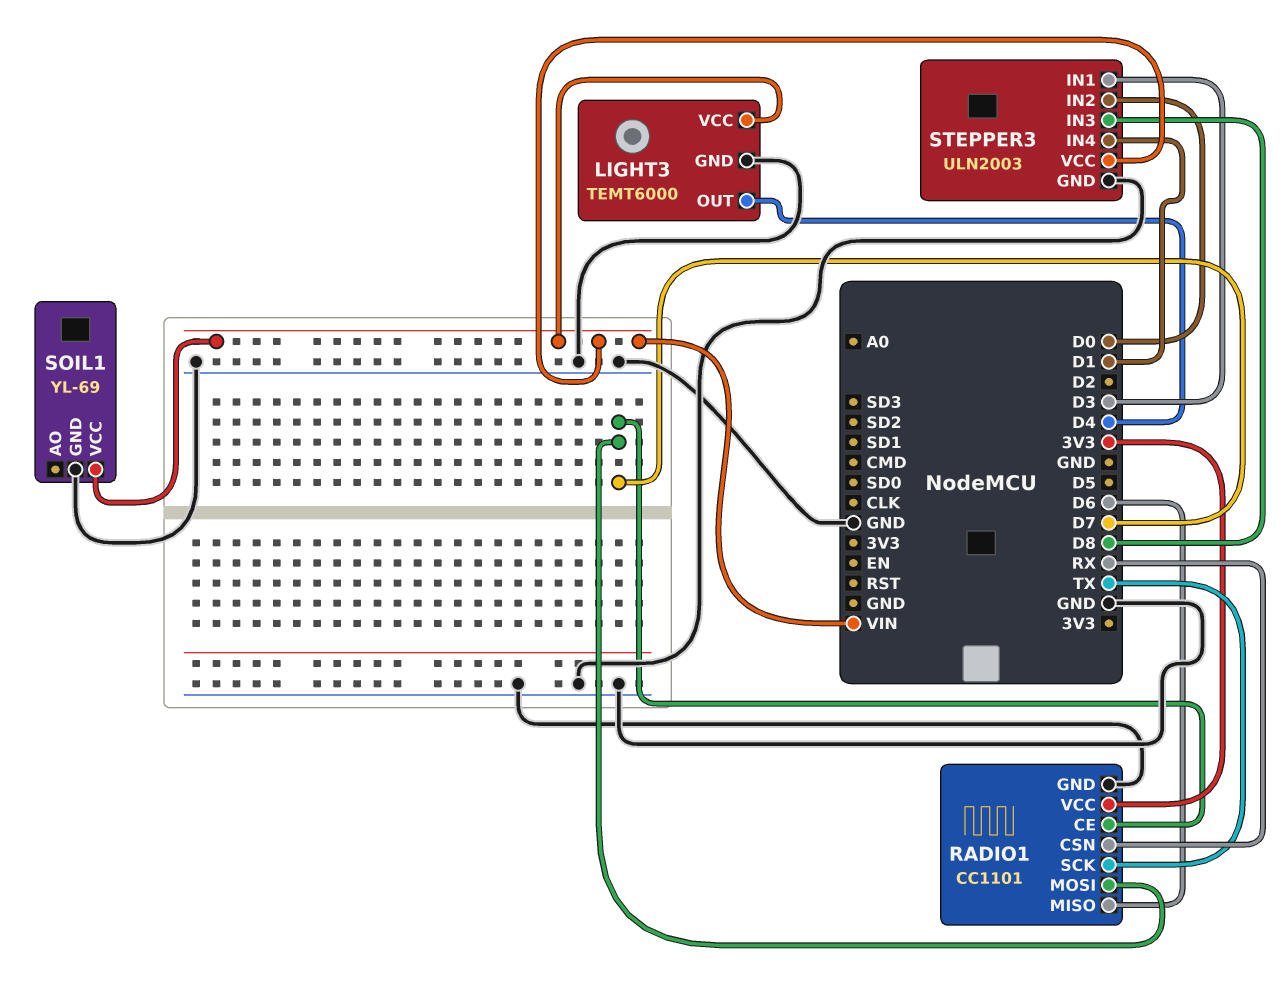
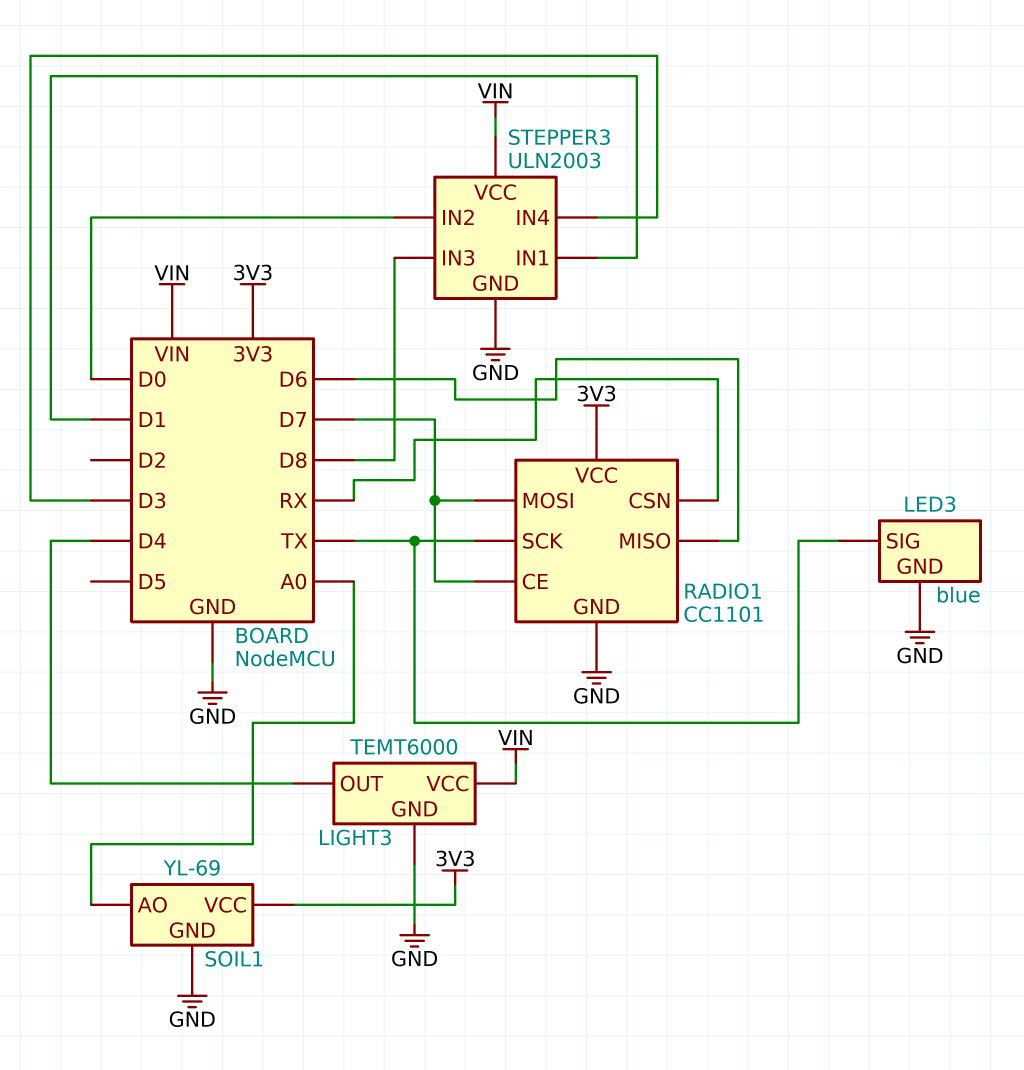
LED3: none -> blue
LED3 pin GND: none -> GND
LED3 pin SIG: none -> TX
SOIL1 pin AO: none -> A0
SOIL1 pin VCC: VIN -> 3V3
STEPPER3 pin IN1: D3 -> D1
STEPPER3 pin IN4: D1 -> D3

